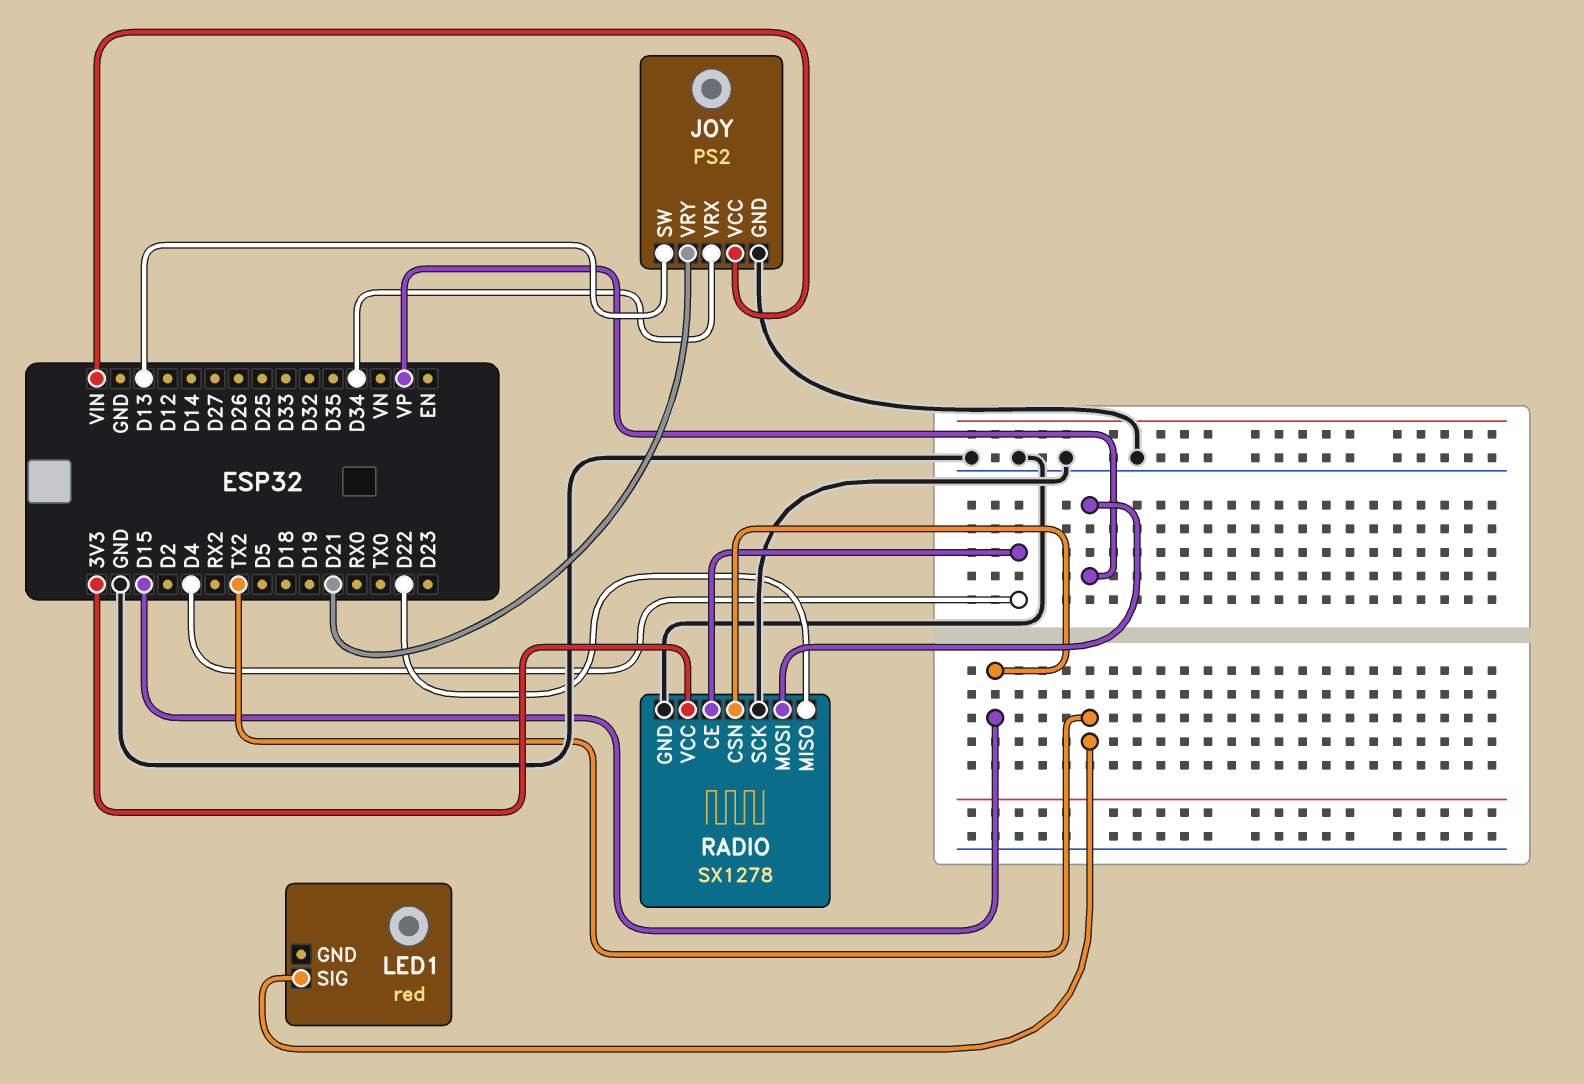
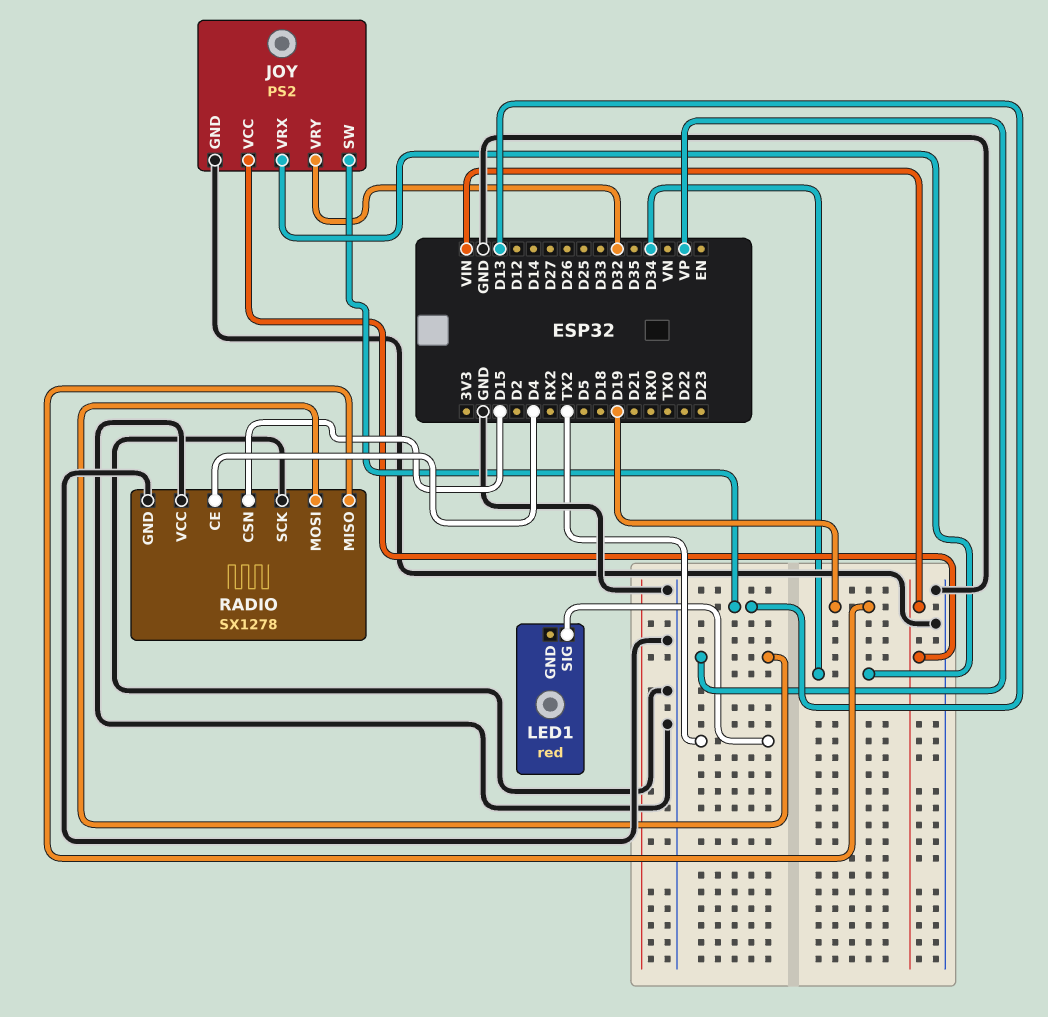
JOY pin VRY: D21 -> D32
RADIO pin MISO: D22 -> D19
RADIO pin VCC: 3V3 -> GND

